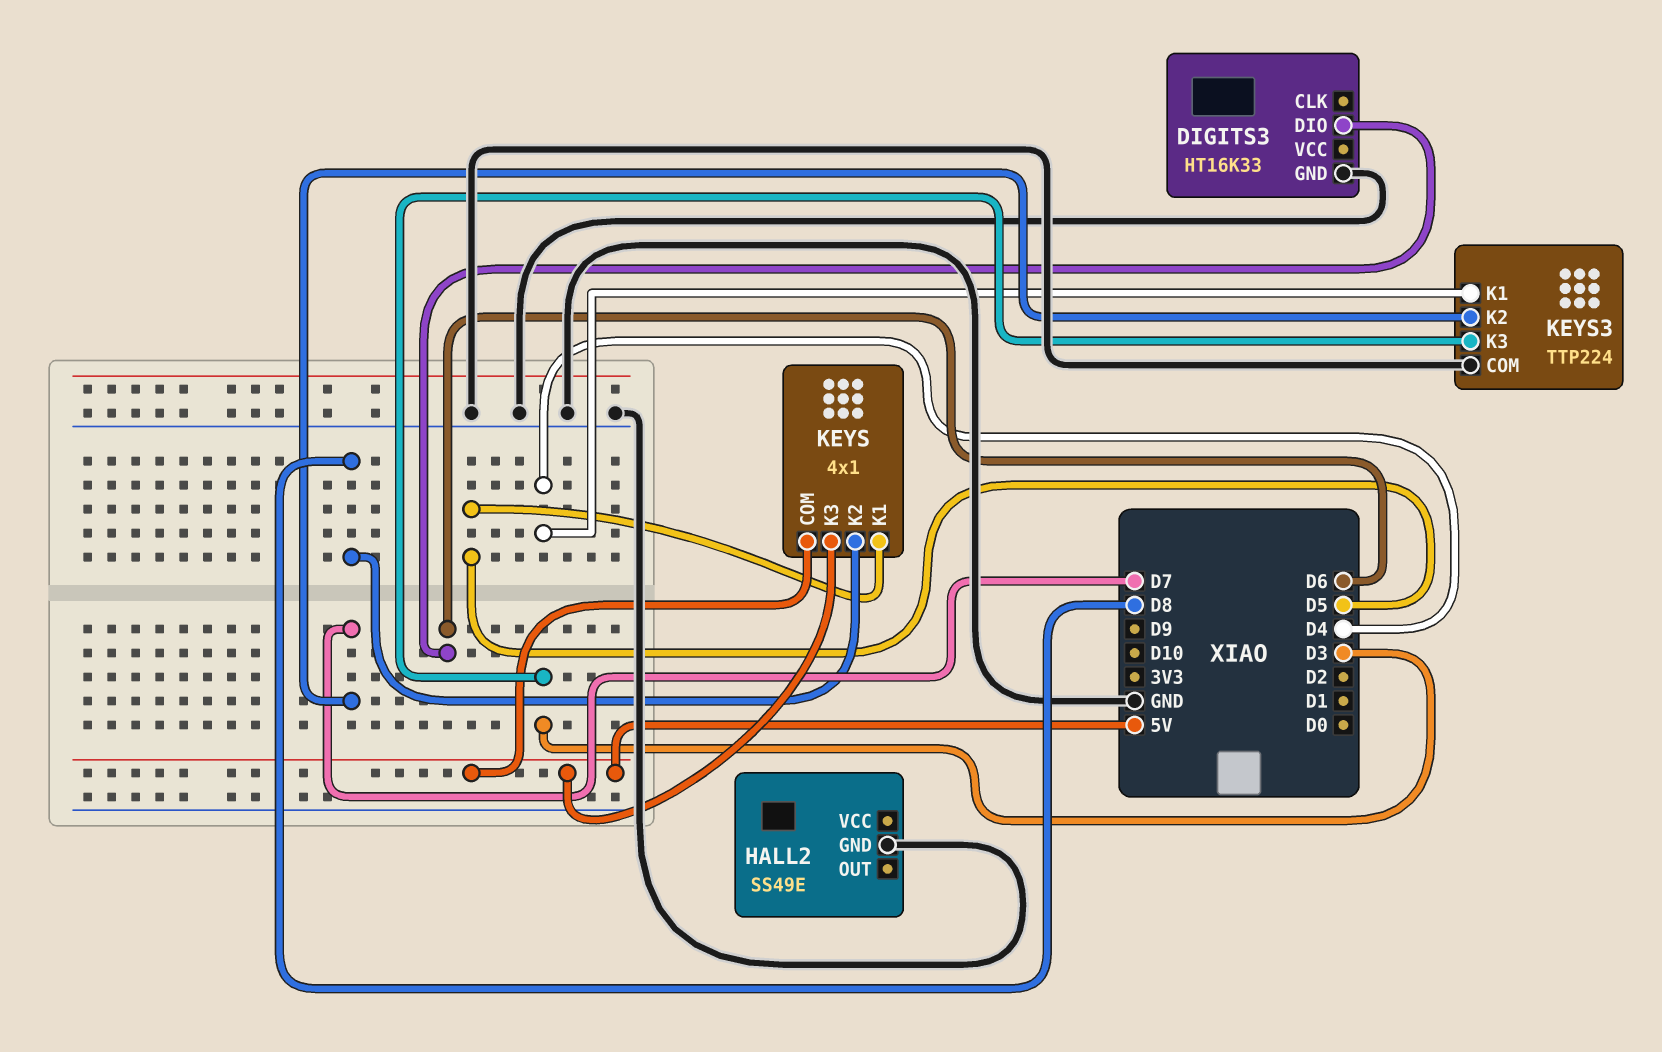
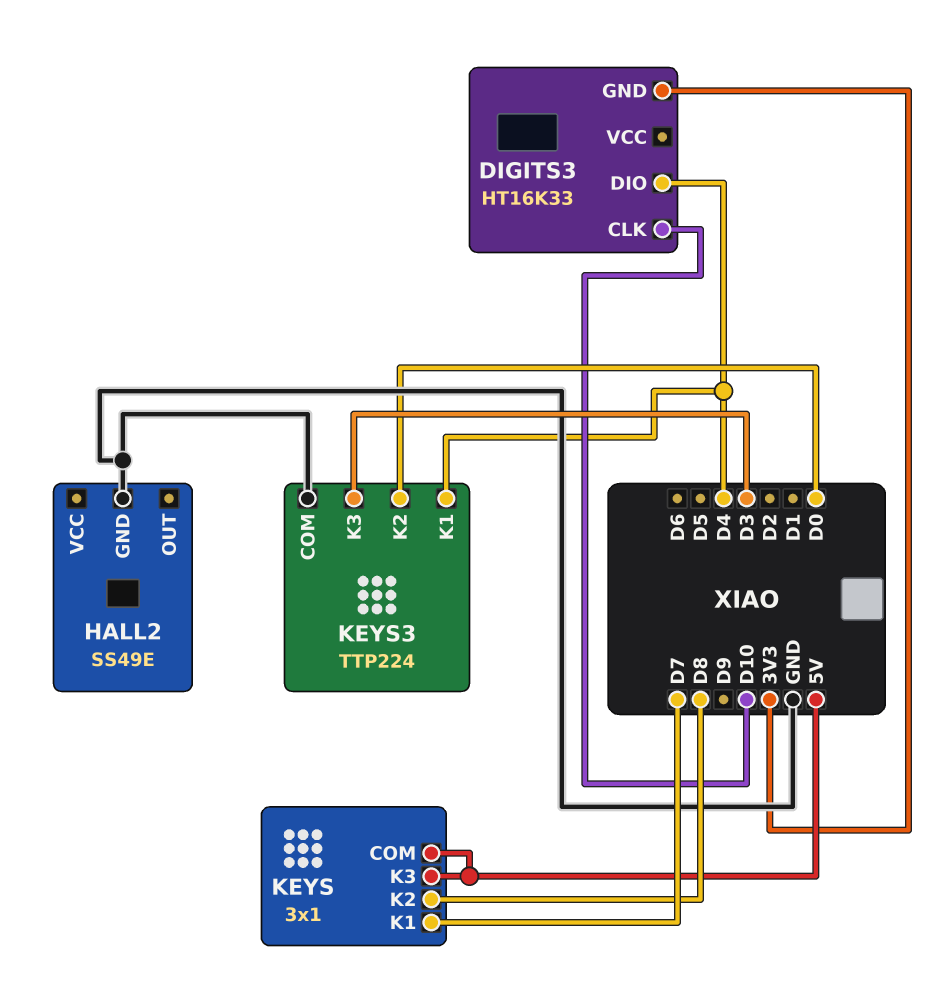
DIGITS3 pin CLK: none -> D10
DIGITS3 pin DIO: D6 -> D4
DIGITS3 pin GND: GND -> 3V3
KEYS: 4x1 -> 3x1
KEYS pin K1: D5 -> D7
KEYS3 pin K2: D7 -> D0

